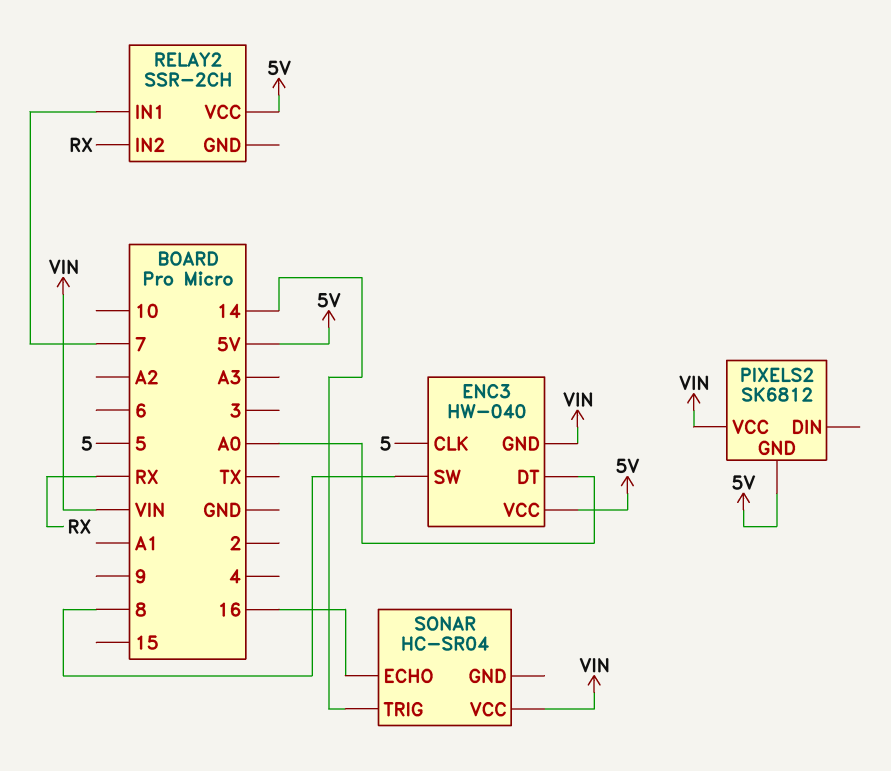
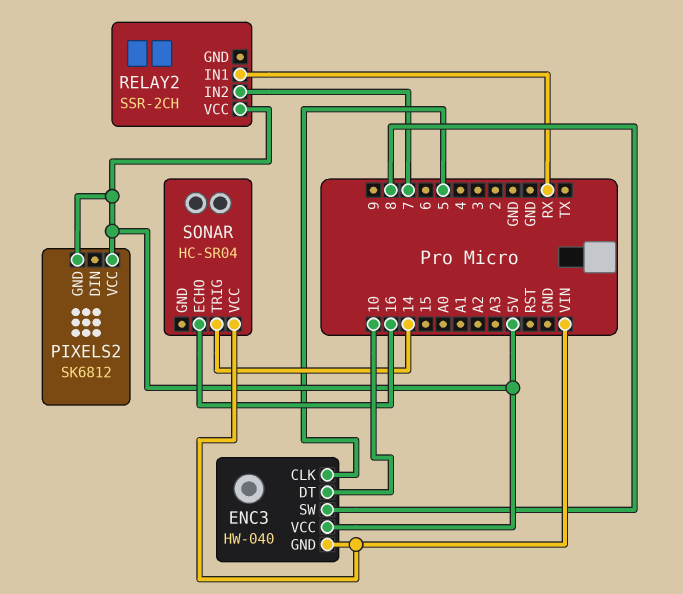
ENC3 pin DT: A0 -> 10
PIXELS2 pin VCC: VIN -> 5V
RELAY2 pin IN1: 7 -> RX
RELAY2 pin IN2: RX -> 7

